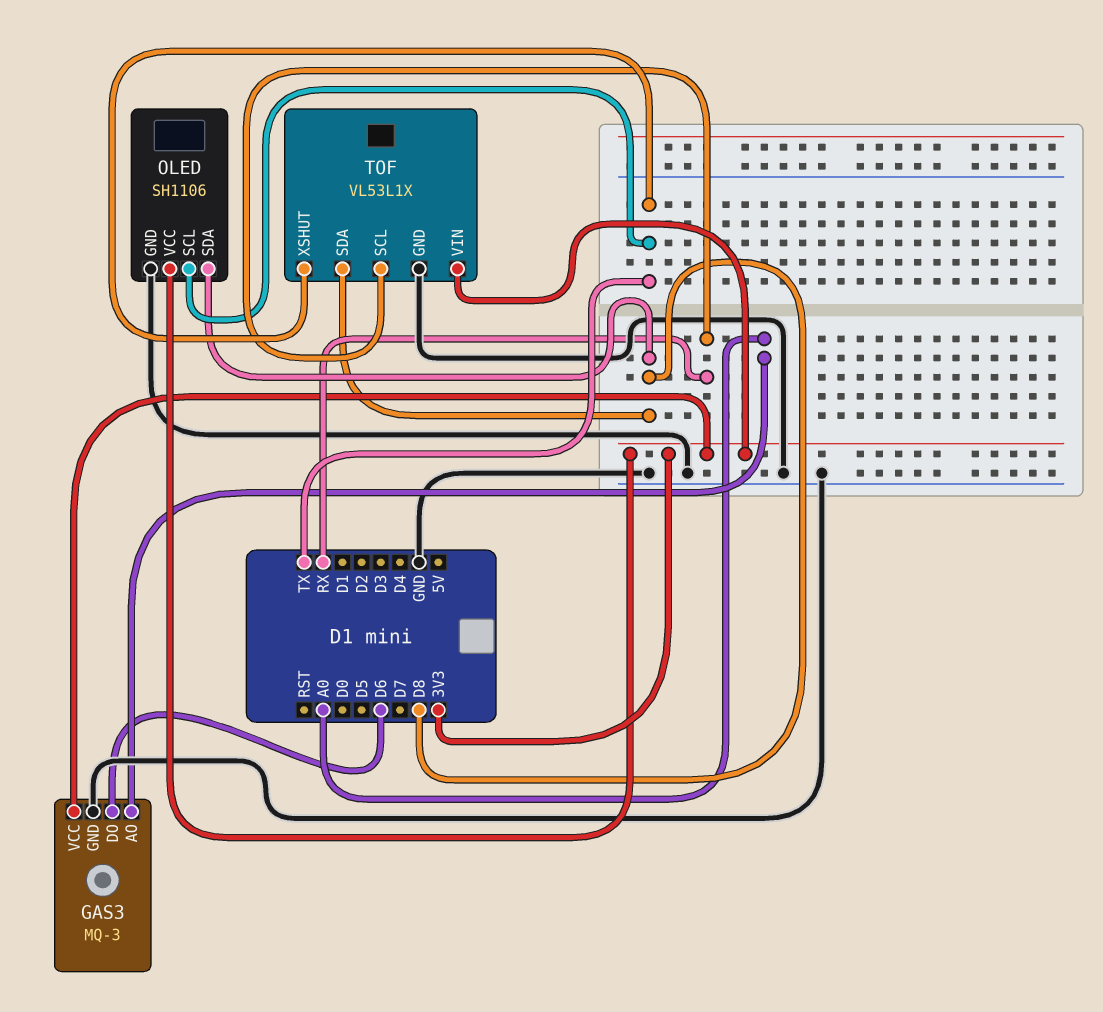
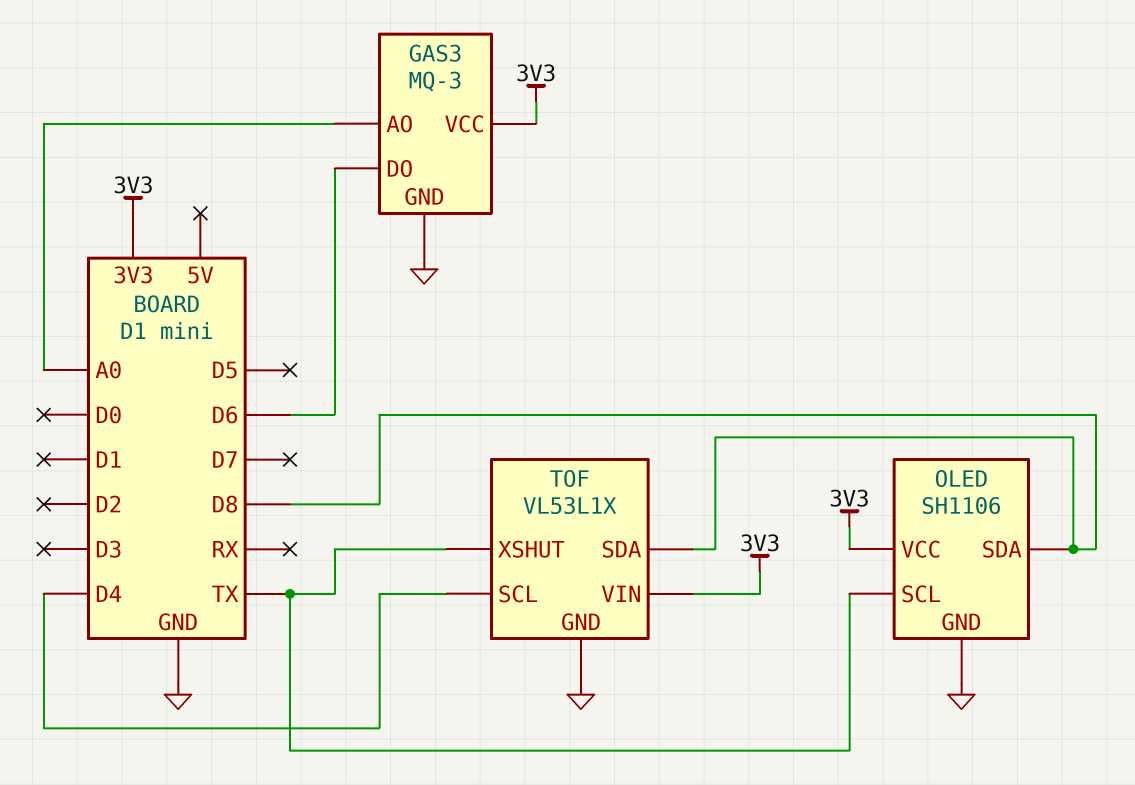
TOF pin SCL: RX -> D4

